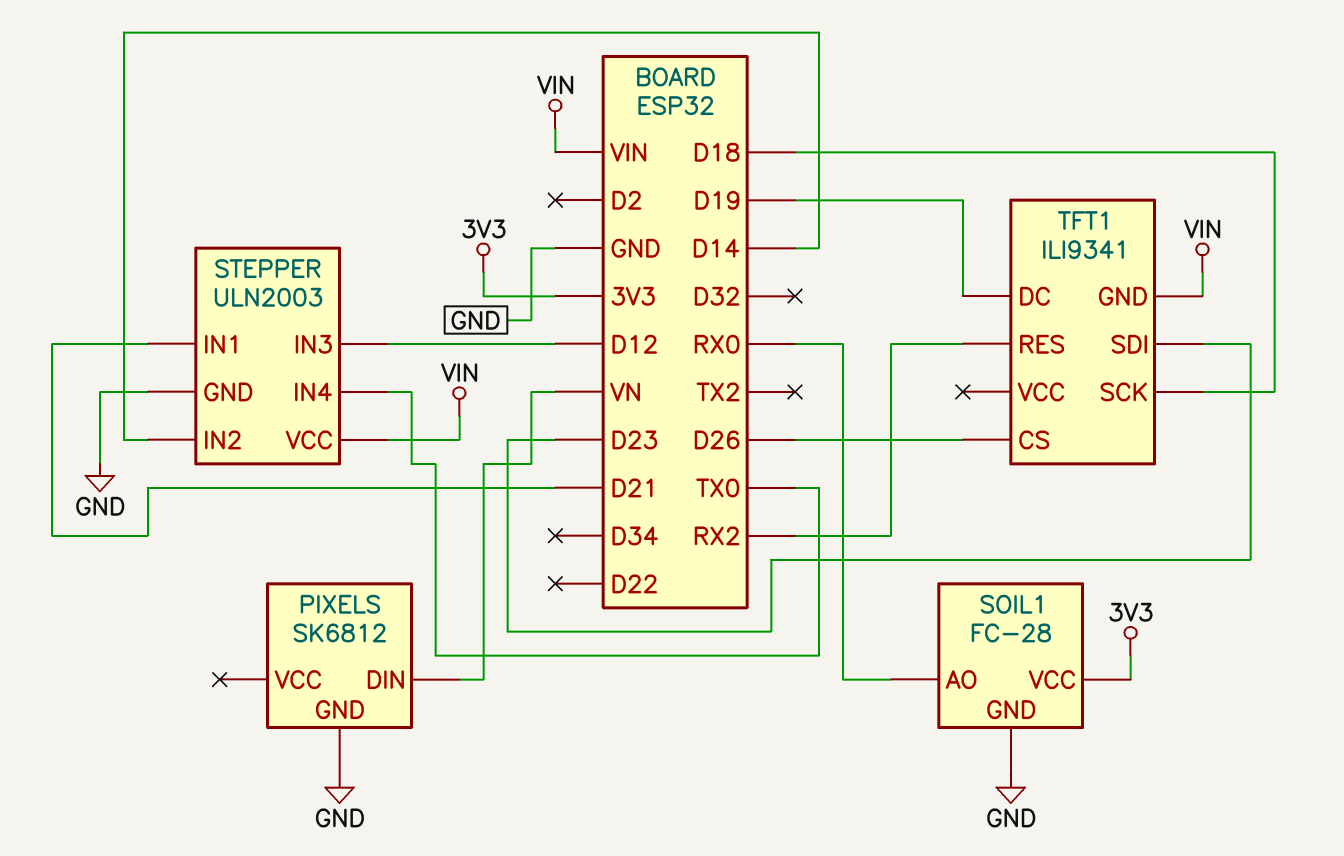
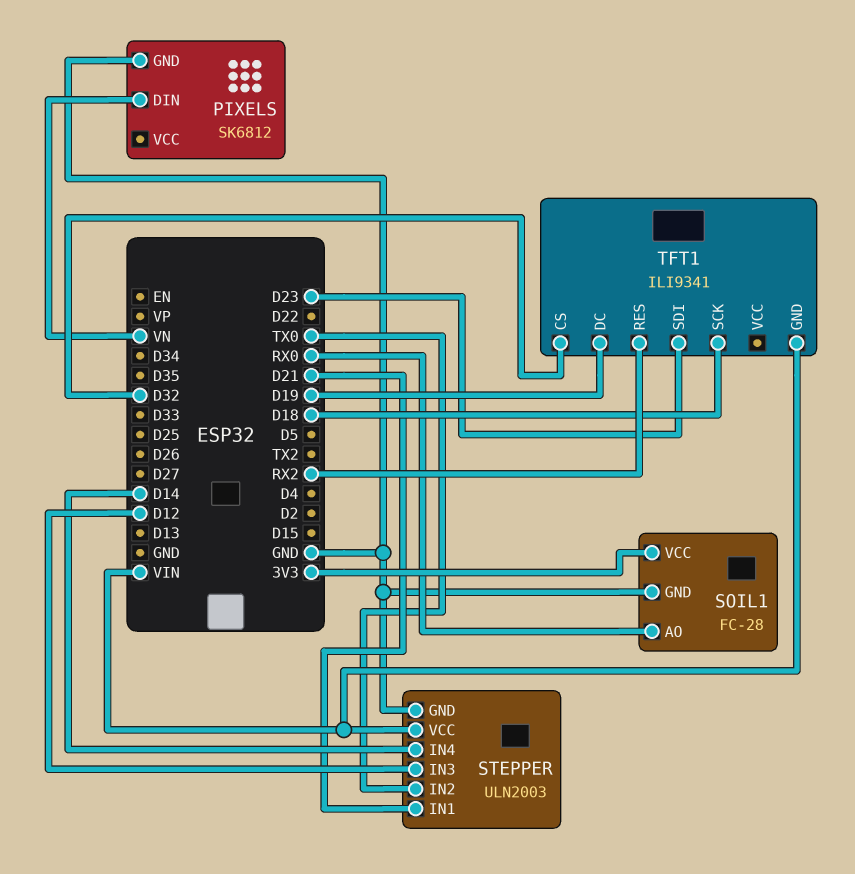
STEPPER pin IN2: D14 -> TX0
STEPPER pin IN4: TX0 -> D14
TFT1 pin CS: D26 -> D32

